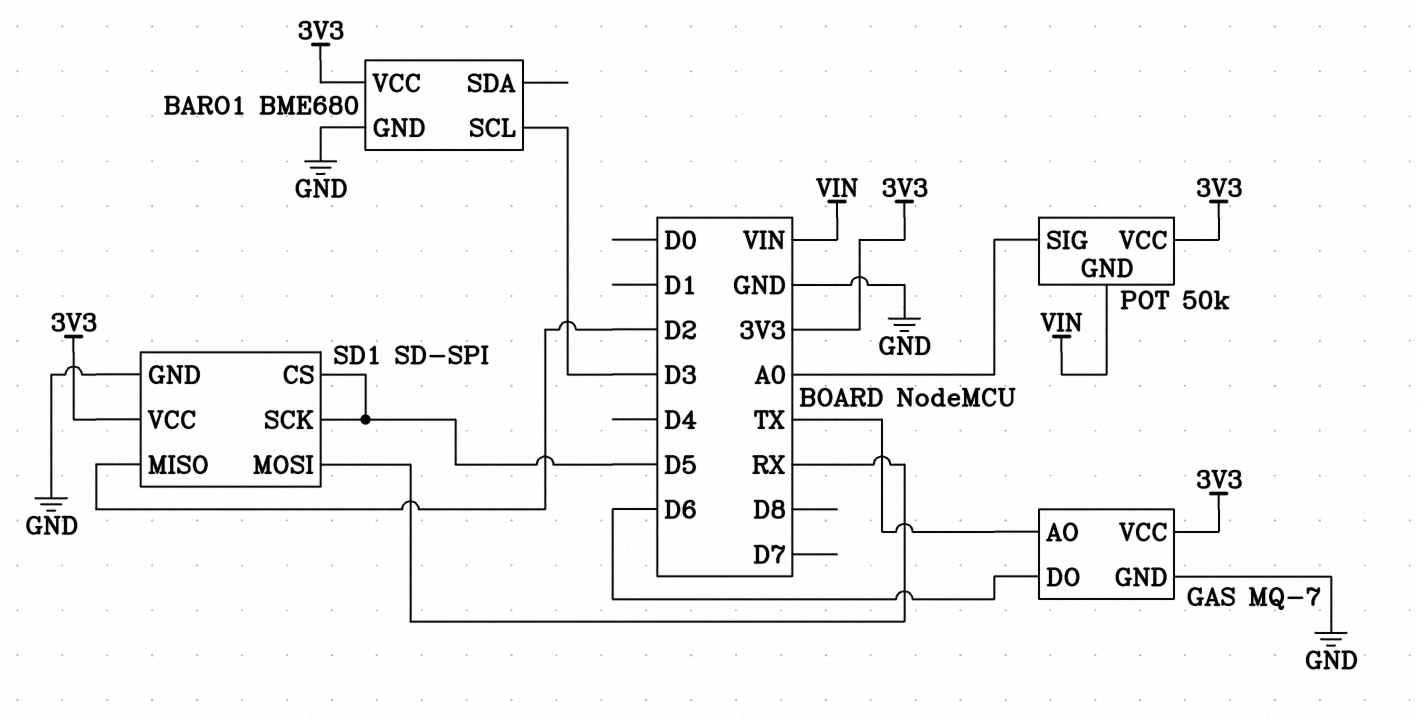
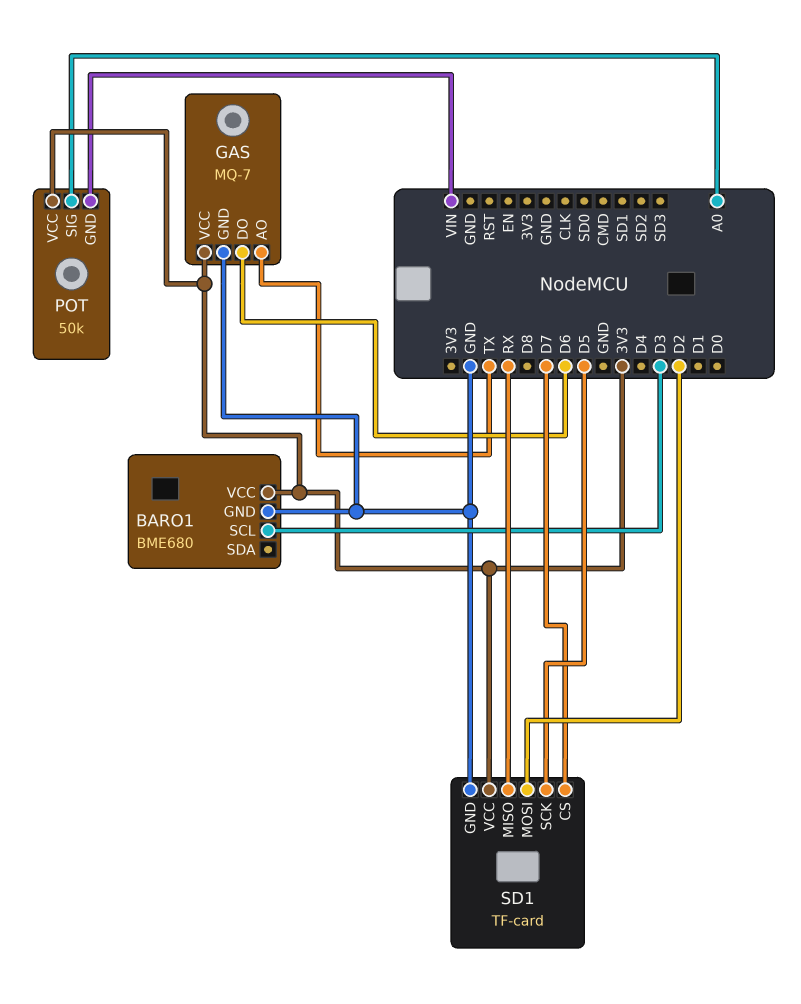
SD1: SD-SPI -> TF-card
SD1 pin CS: D5 -> D7
SD1 pin MISO: D2 -> RX
SD1 pin MOSI: RX -> D2

